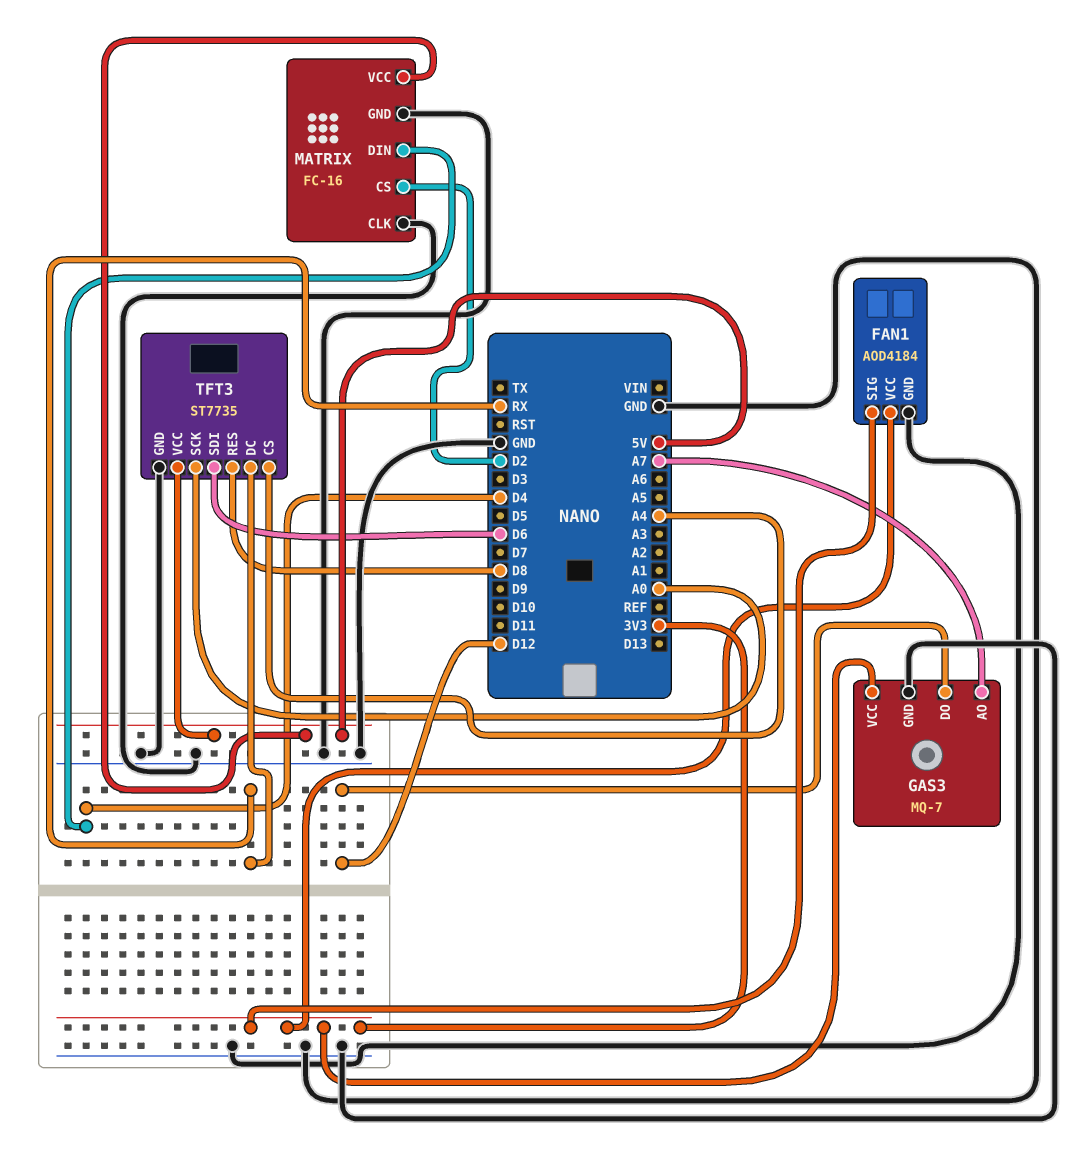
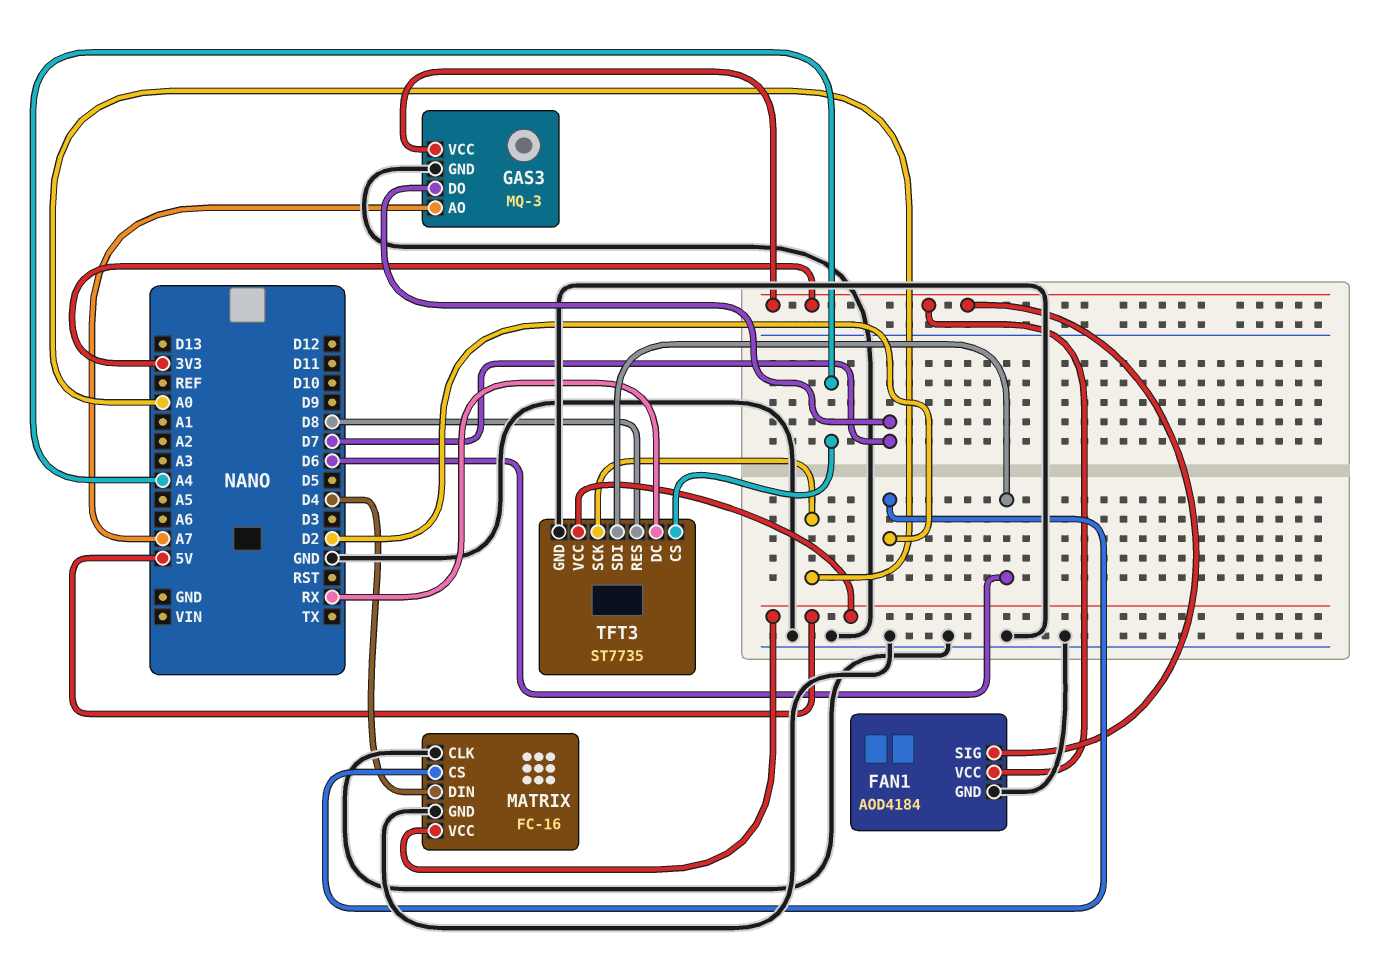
GAS3: MQ-7 -> MQ-3
GAS3 pin DO: D12 -> D7

